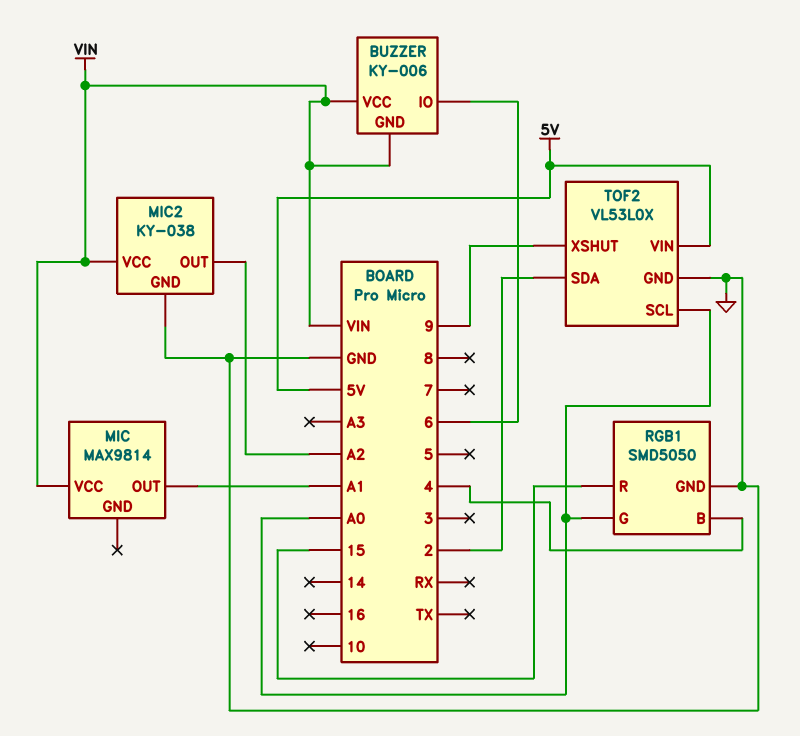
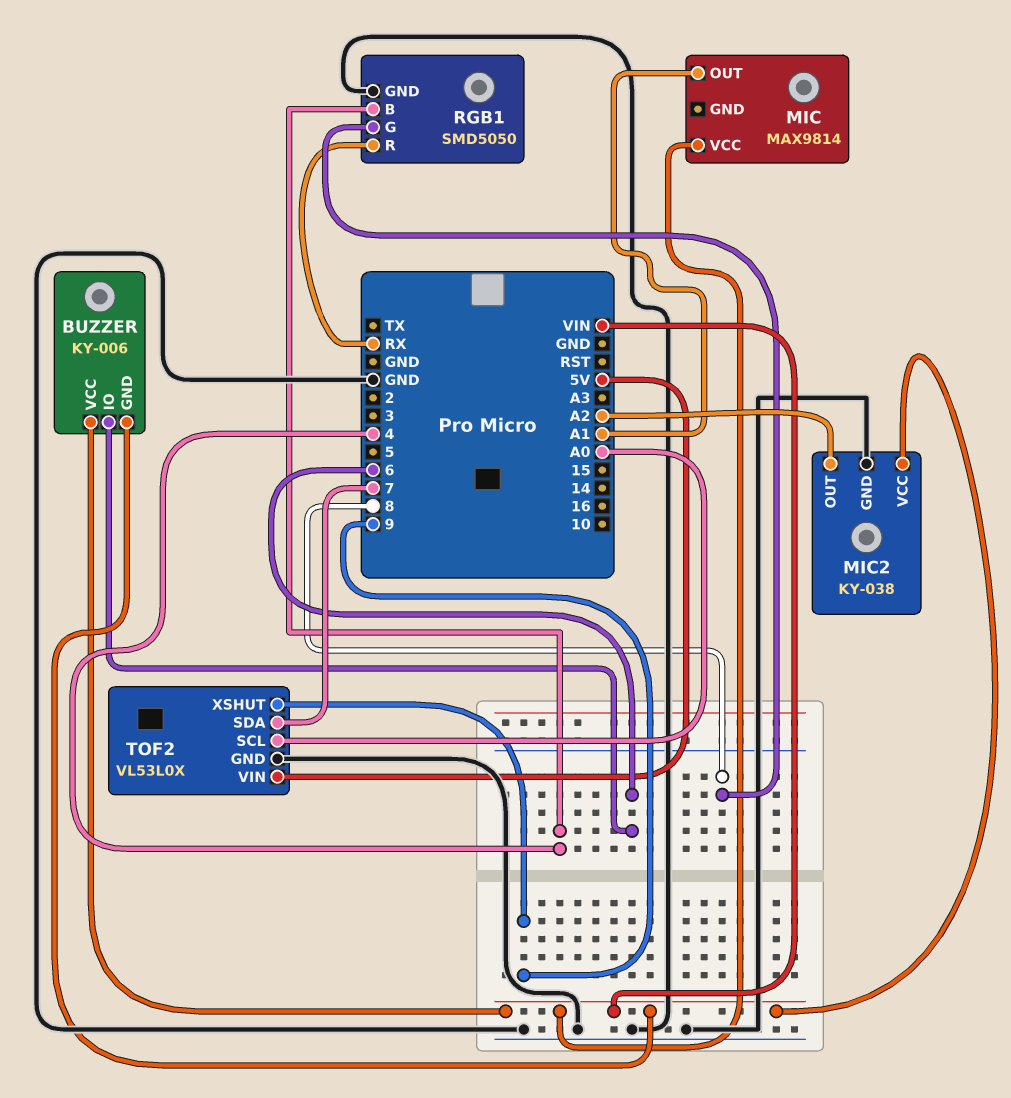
RGB1 pin G: A0 -> 8
RGB1 pin R: 15 -> RX
TOF2 pin SDA: 2 -> 7

